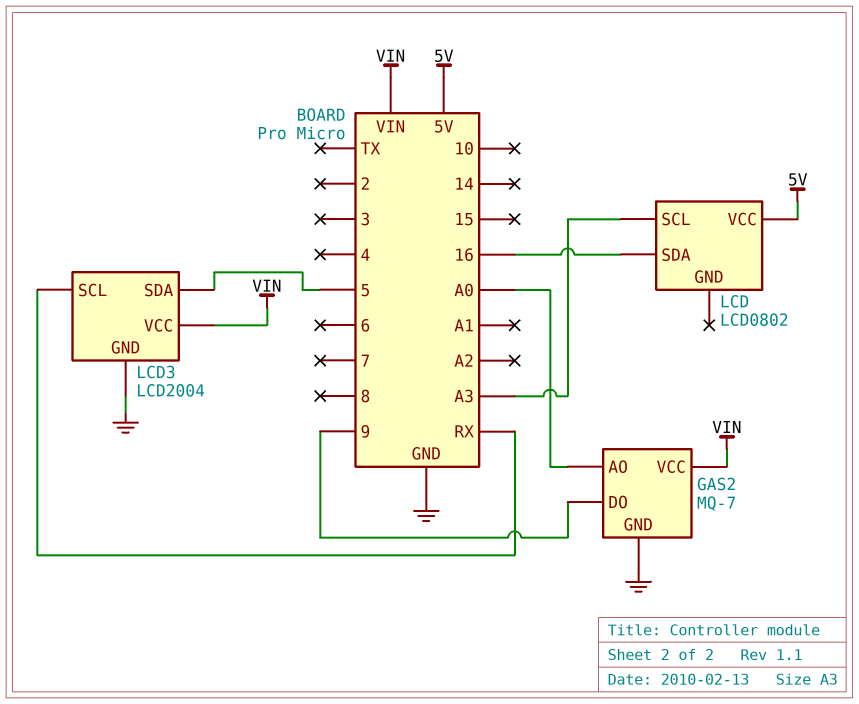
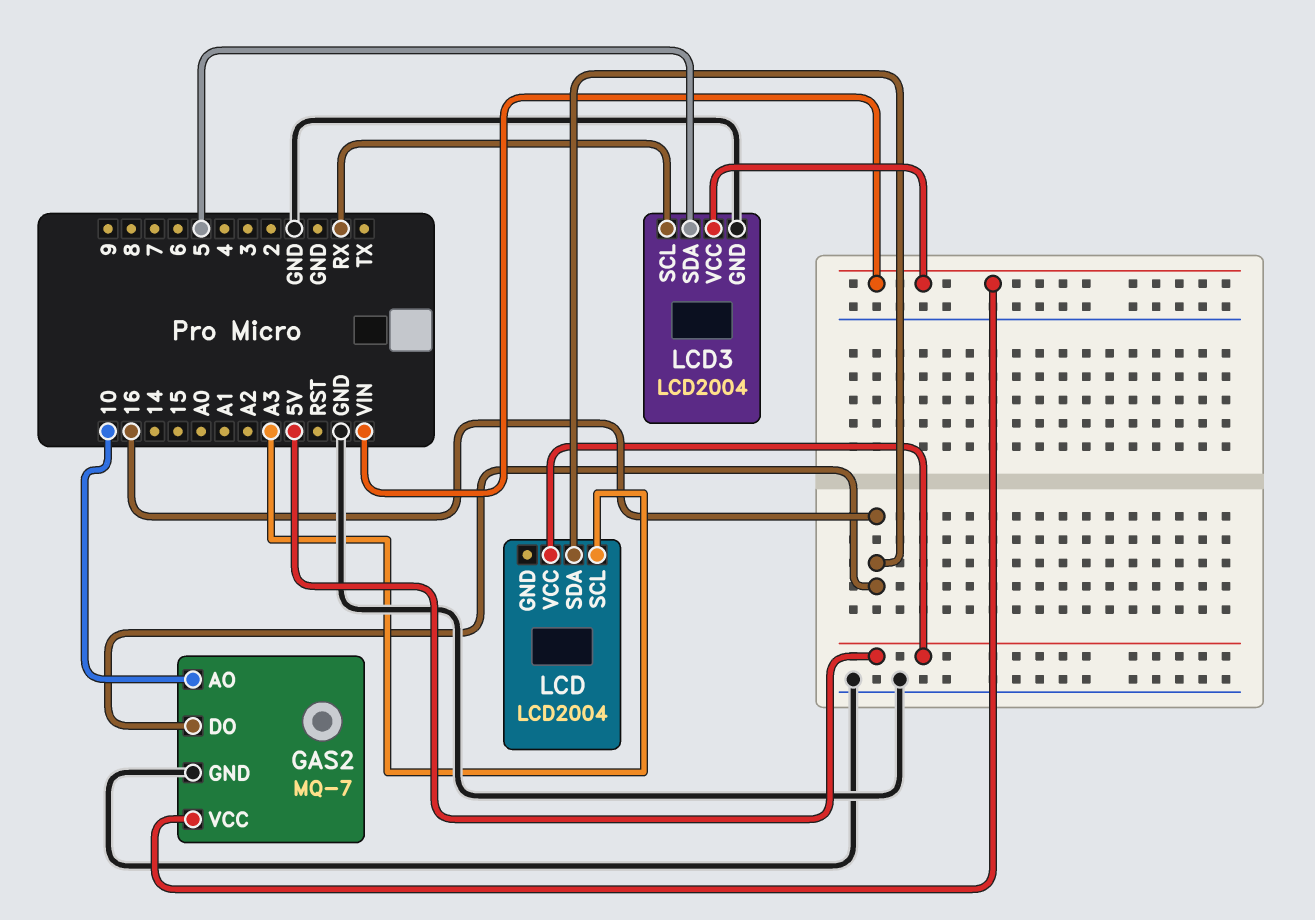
GAS2 pin AO: A0 -> 10
GAS2 pin DO: 9 -> 16
LCD: LCD0802 -> LCD2004

